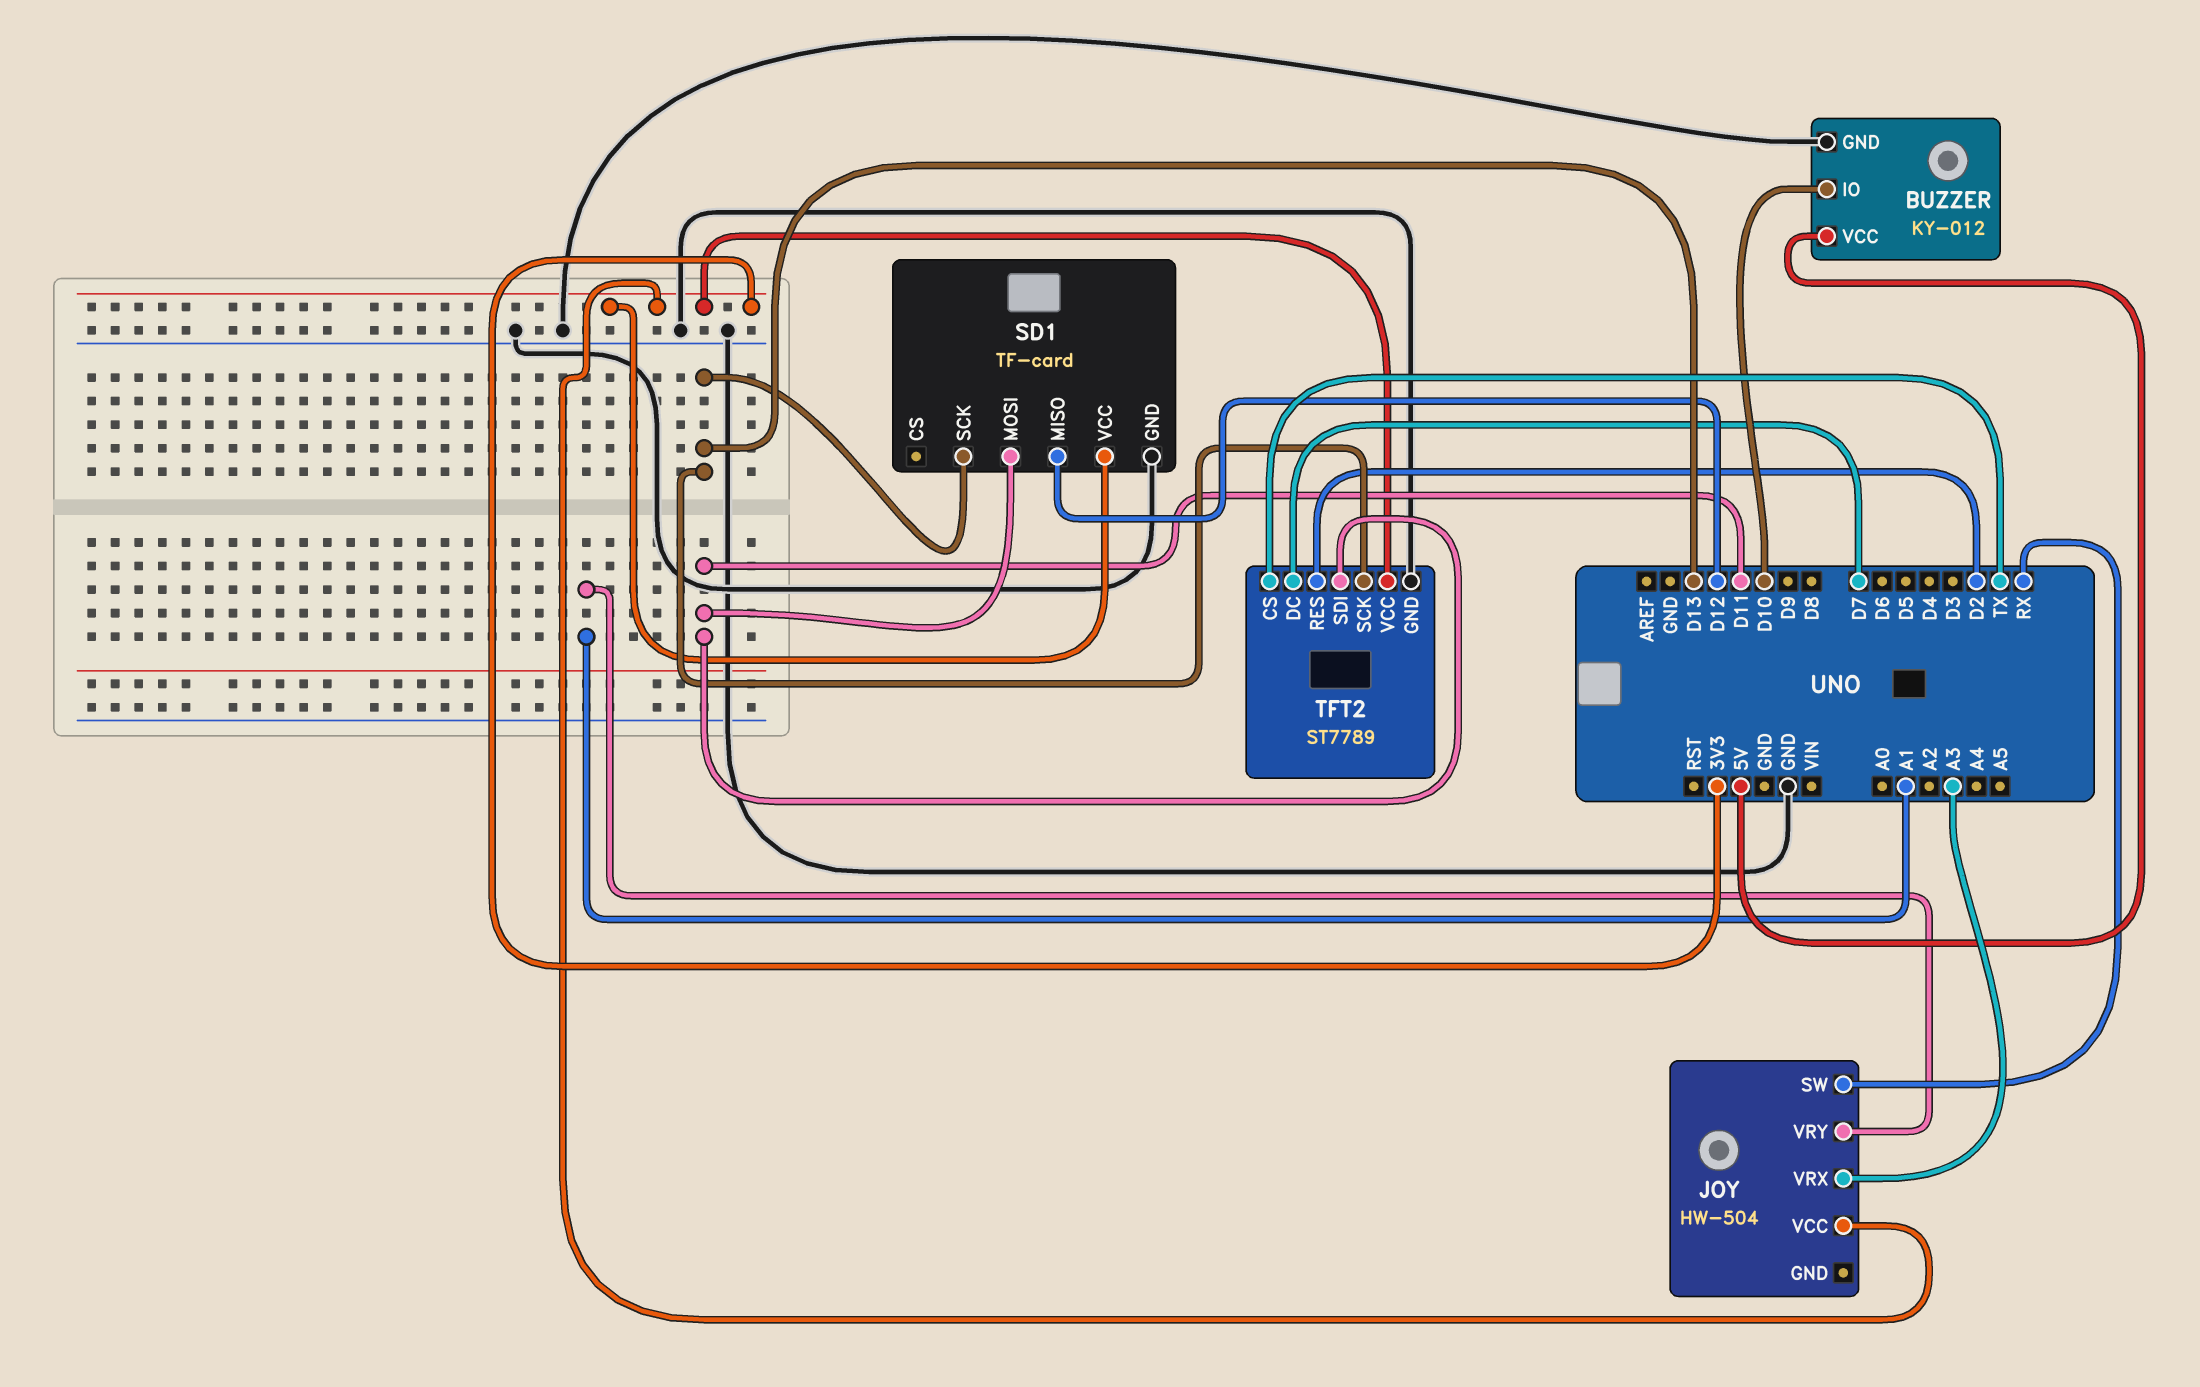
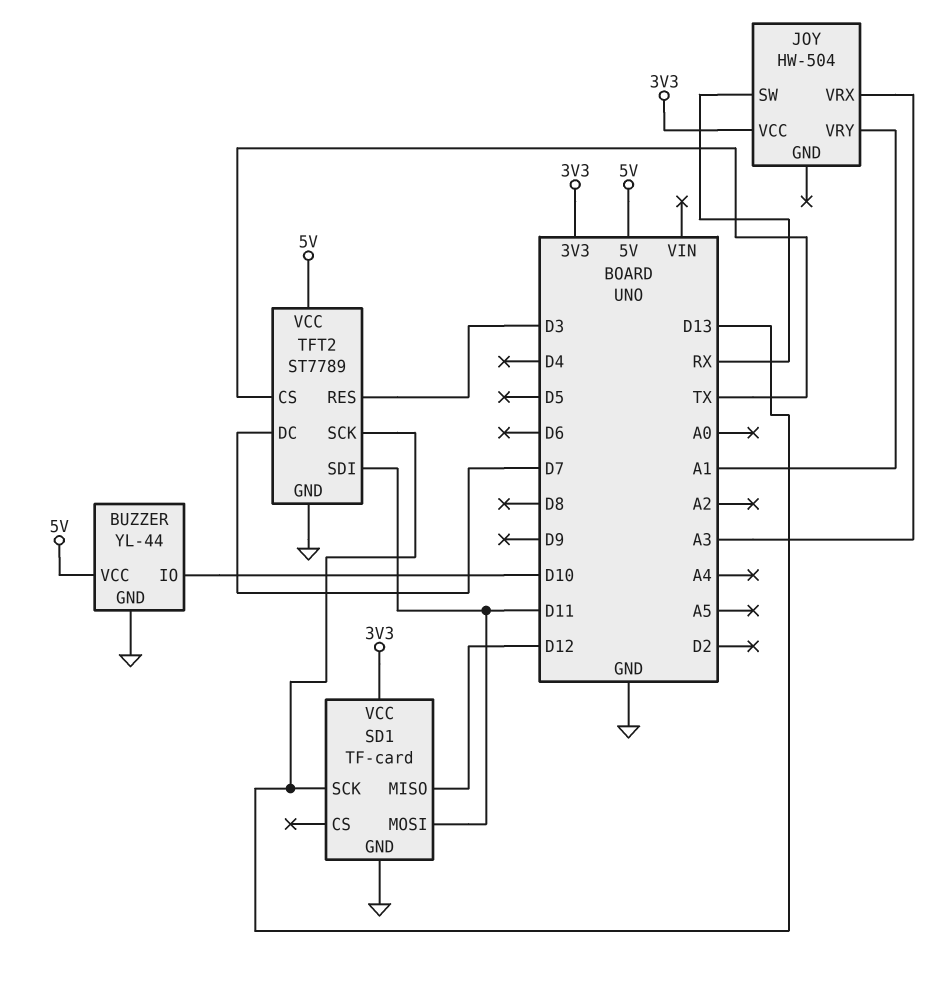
BUZZER: KY-012 -> YL-44
TFT2 pin RES: D2 -> D3
TFT2 pin VCC: 3V3 -> 5V

